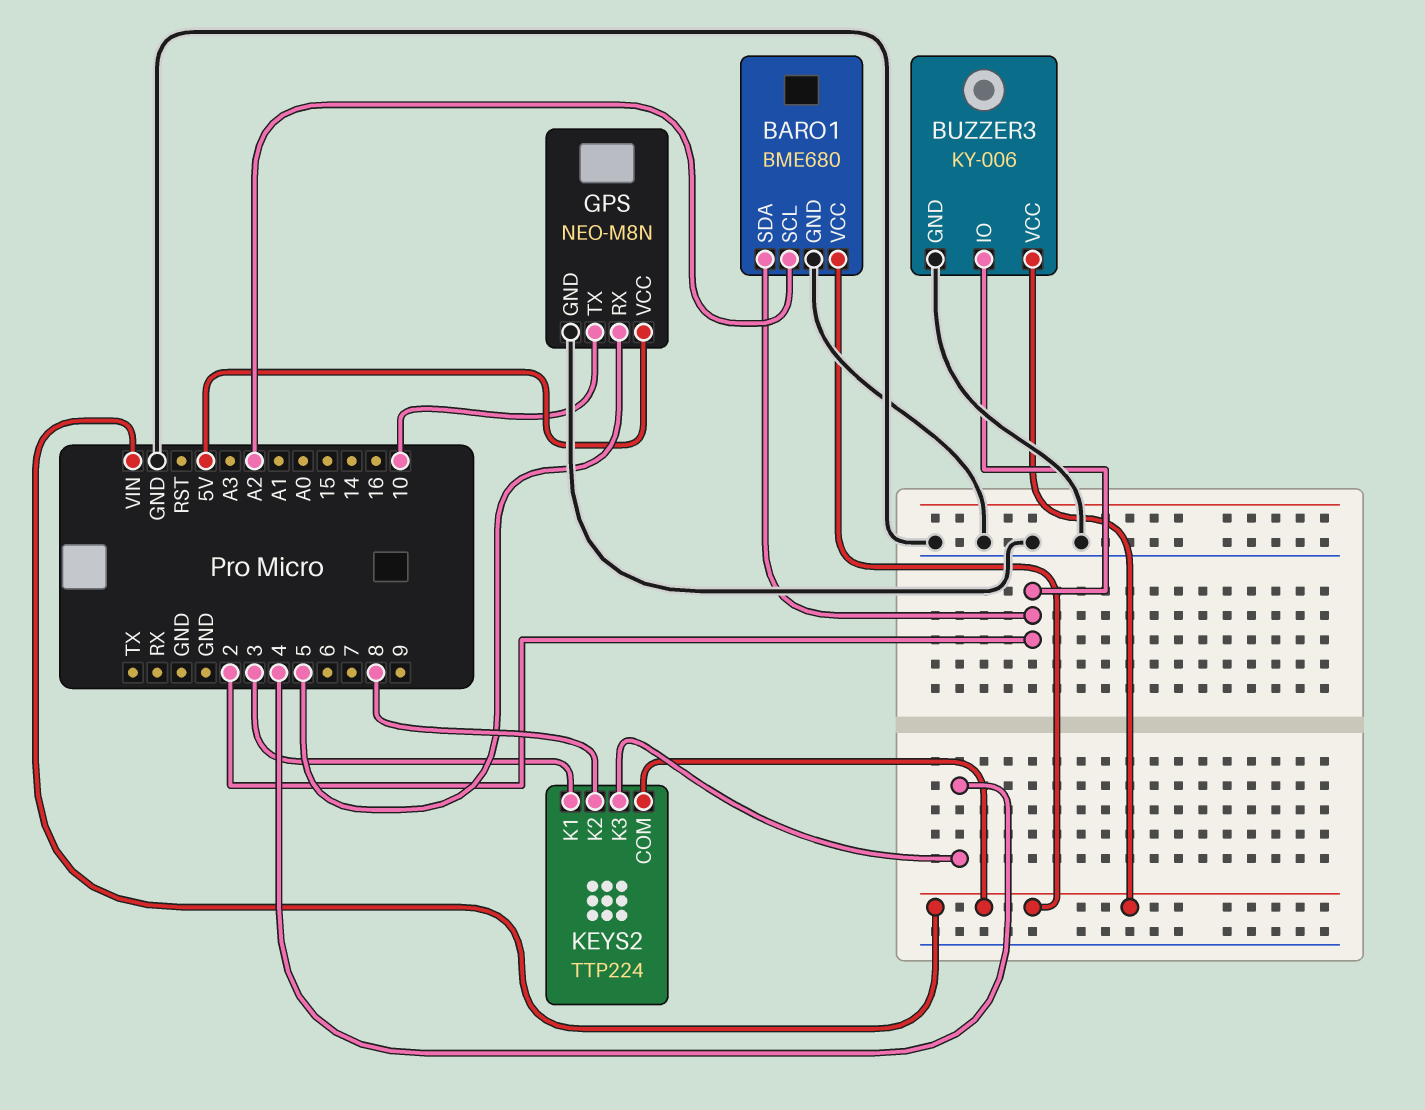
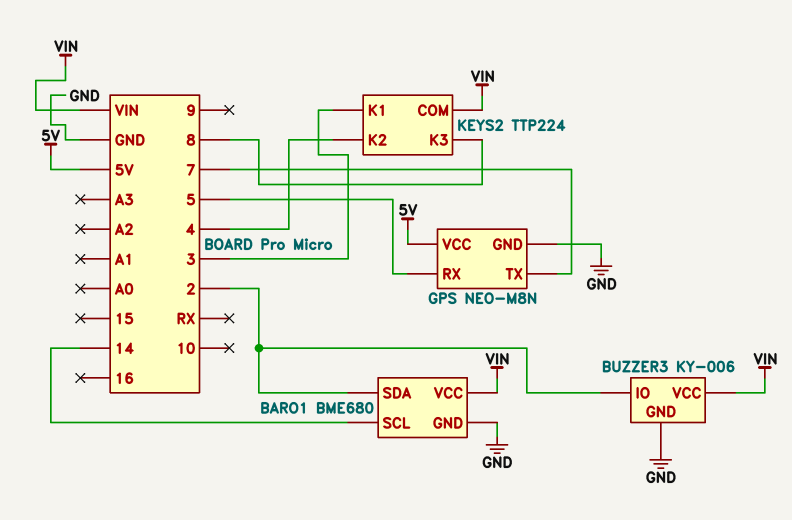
BARO1 pin SCL: A2 -> 14
GPS pin TX: 10 -> 7
KEYS2 pin K2: 8 -> 4
KEYS2 pin K3: 4 -> 8

